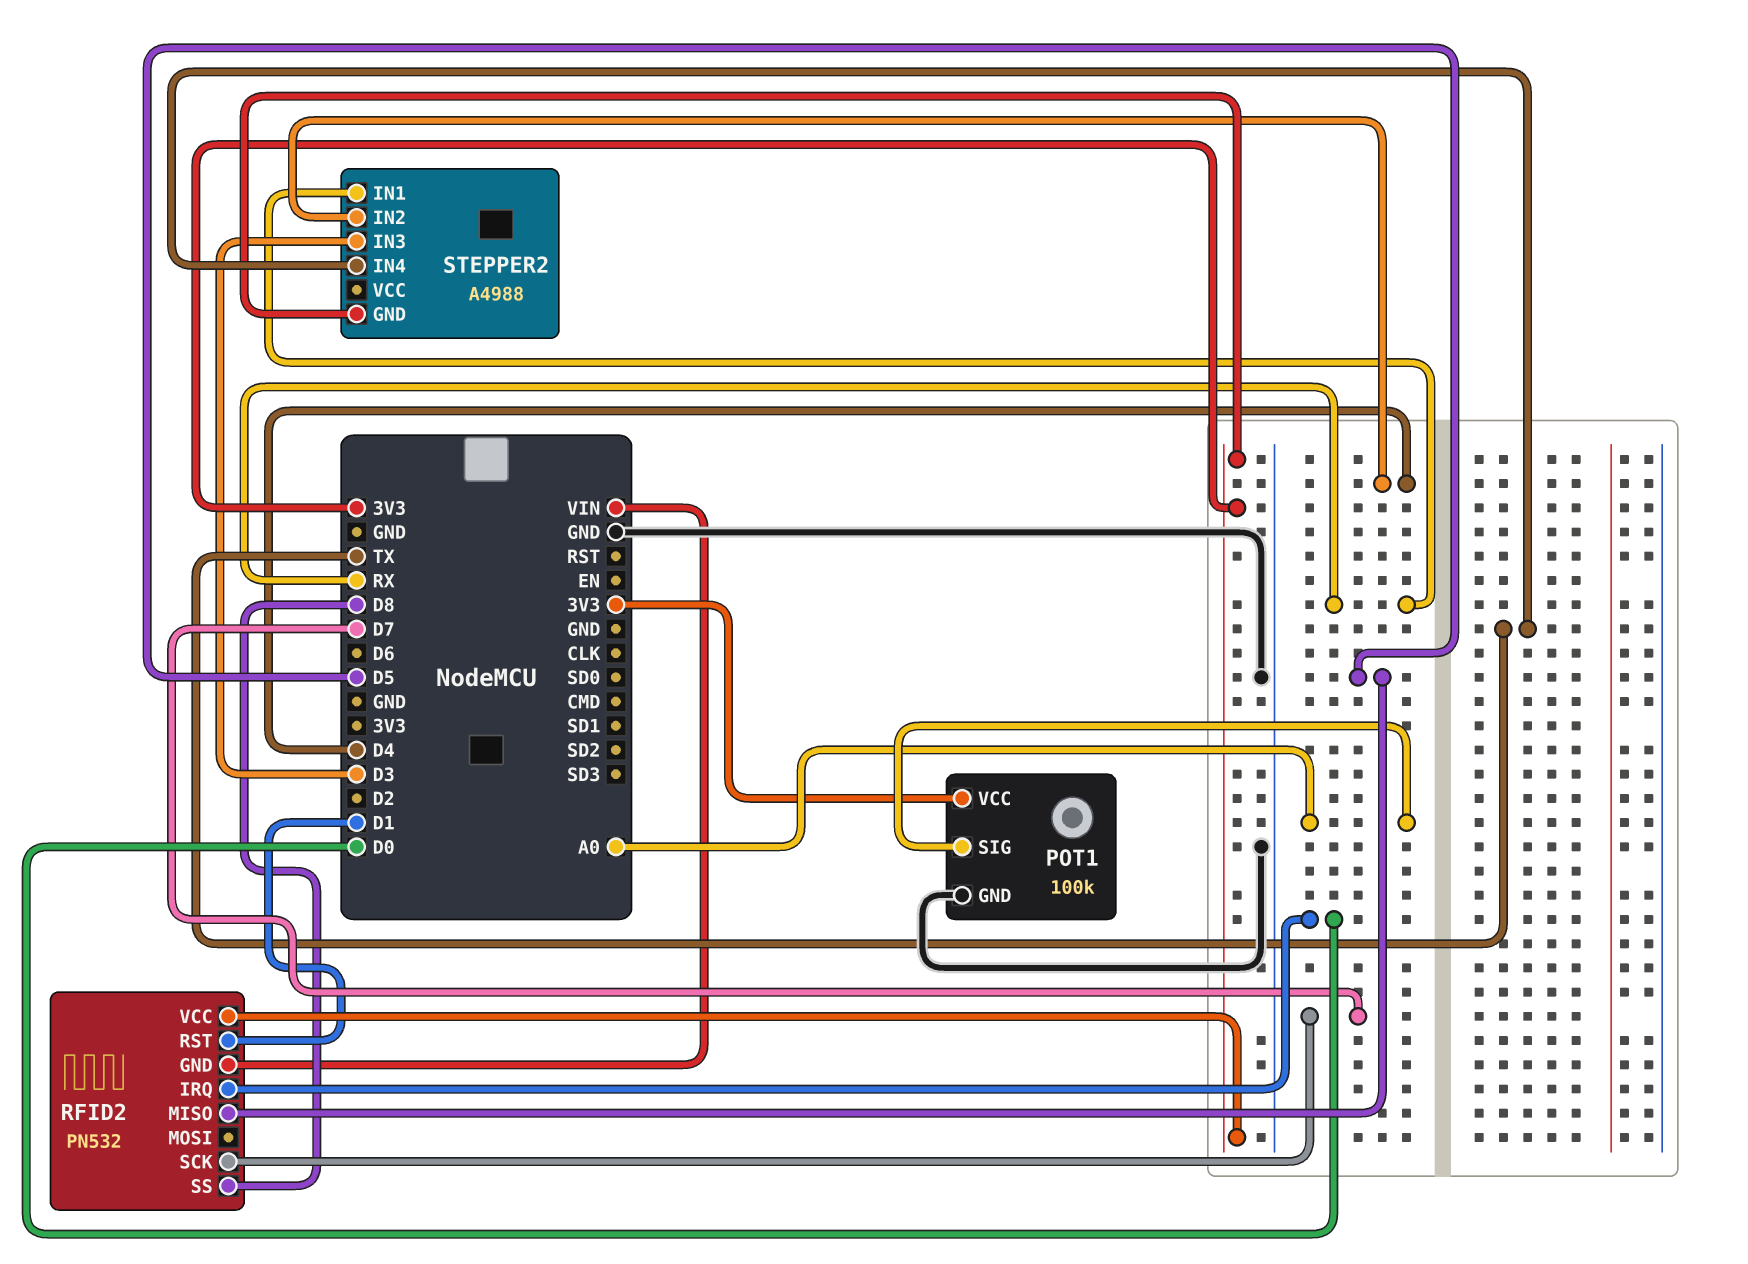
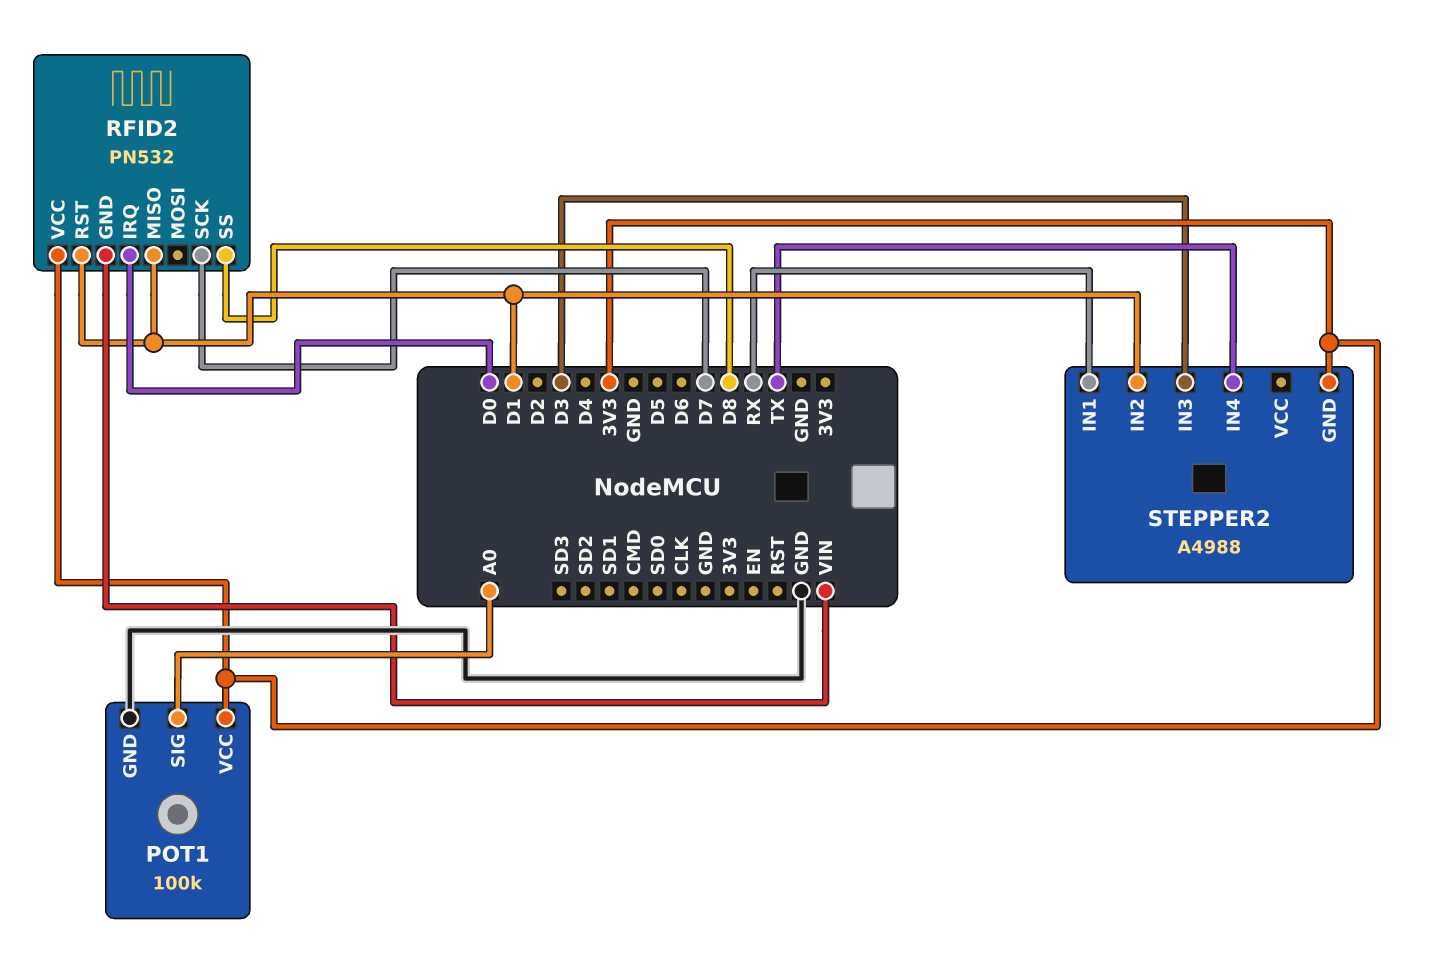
RFID2 pin MISO: D5 -> D1
STEPPER2 pin IN2: D4 -> D1

